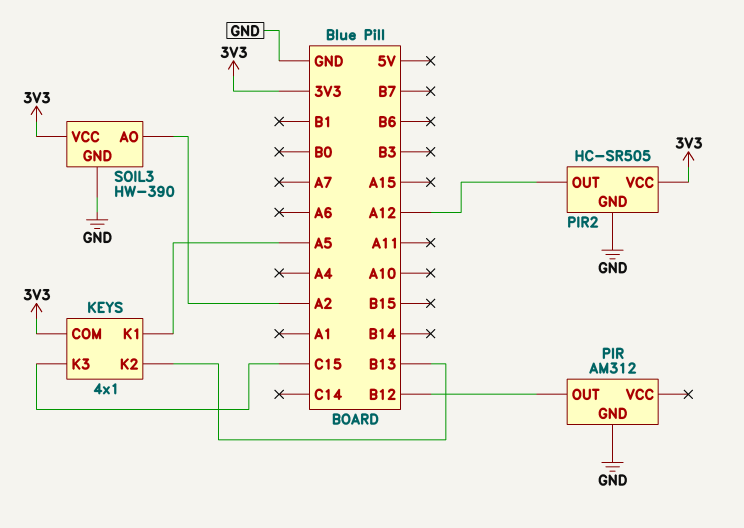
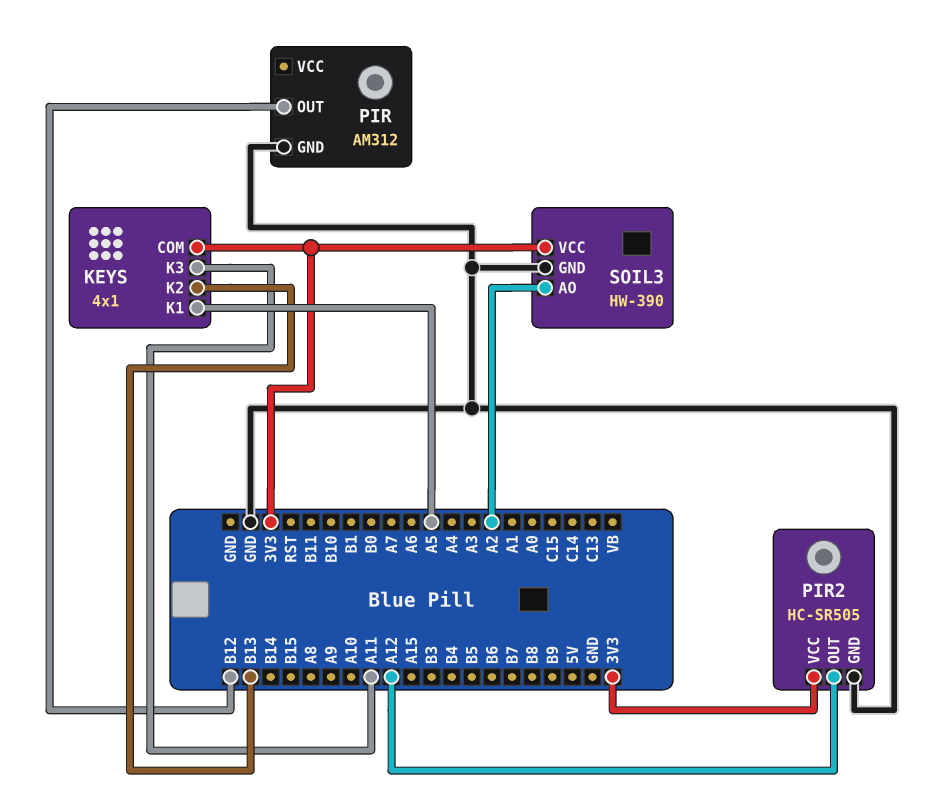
KEYS pin K3: C15 -> A11

